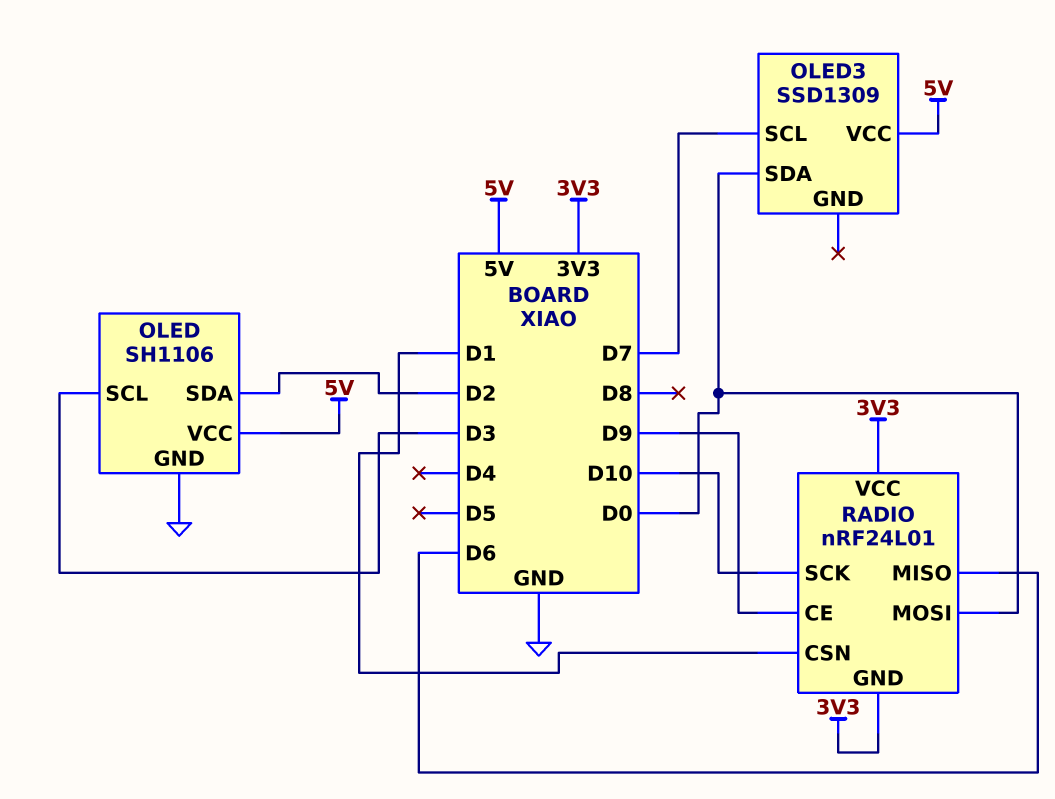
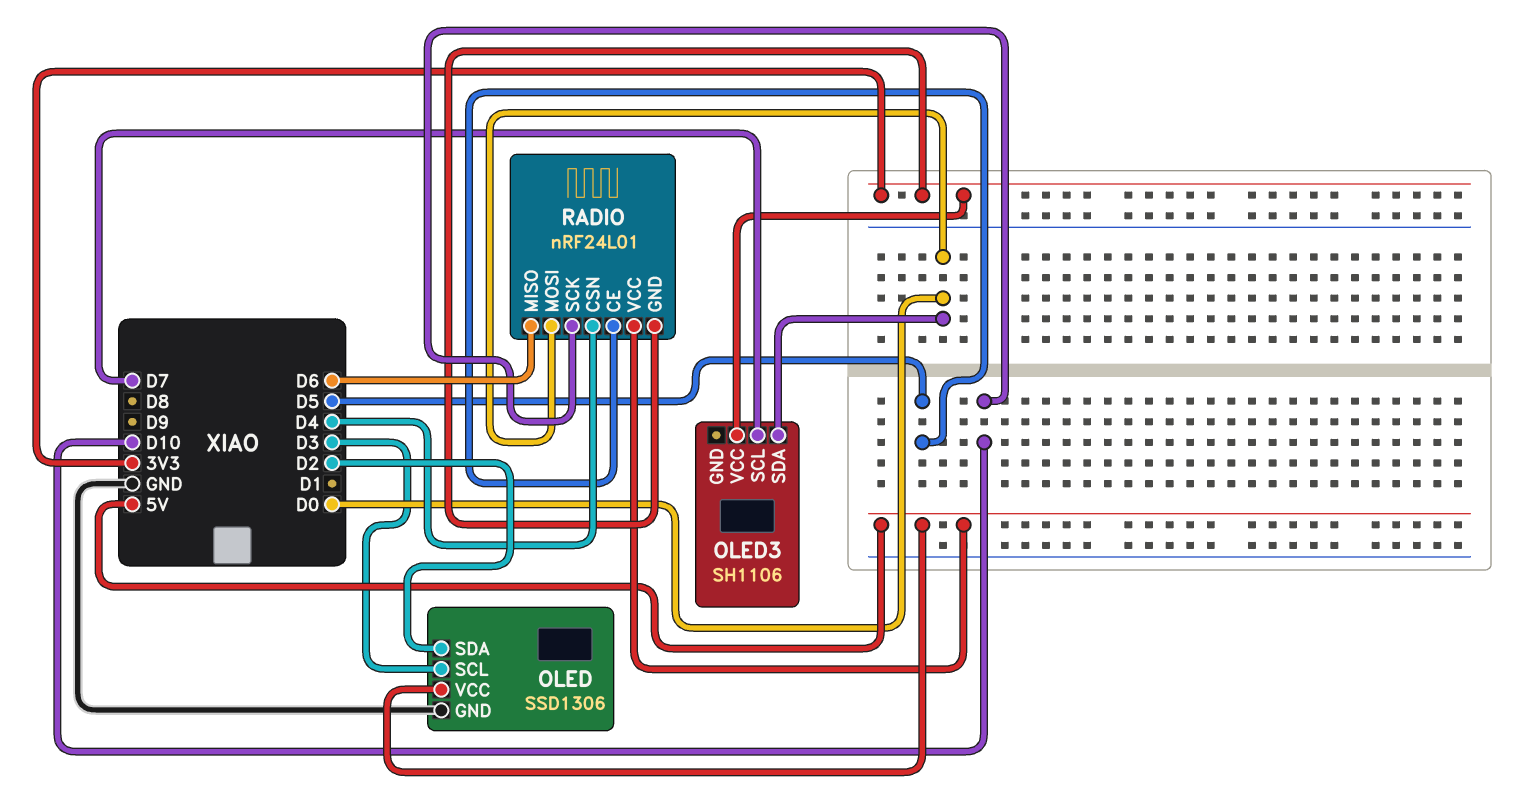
OLED: SH1106 -> SSD1306
OLED3: SSD1309 -> SH1106
OLED3 pin VCC: 5V -> 3V3
RADIO pin CE: D9 -> D5
RADIO pin CSN: D1 -> D4
RADIO pin VCC: 3V3 -> 5V

